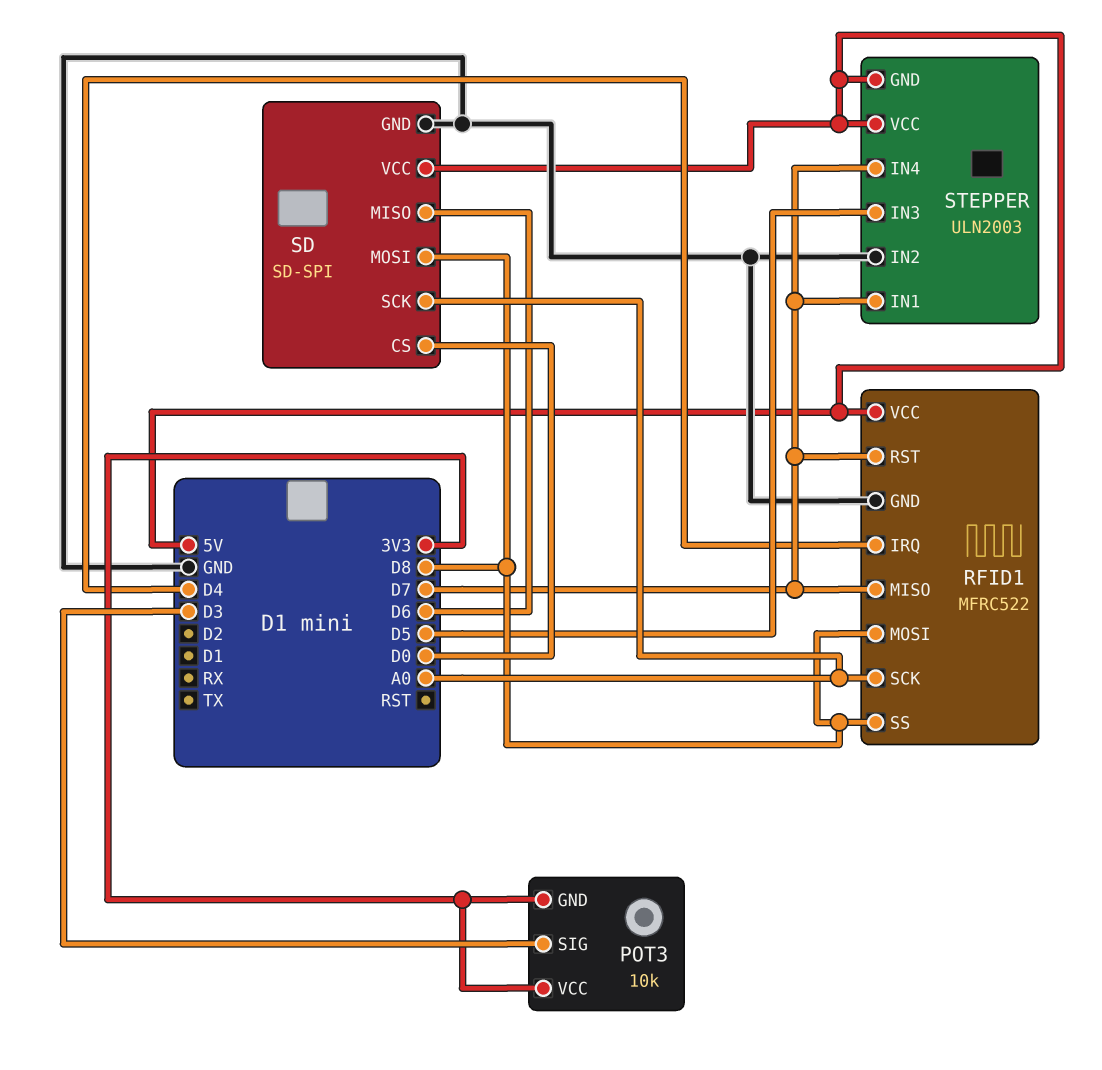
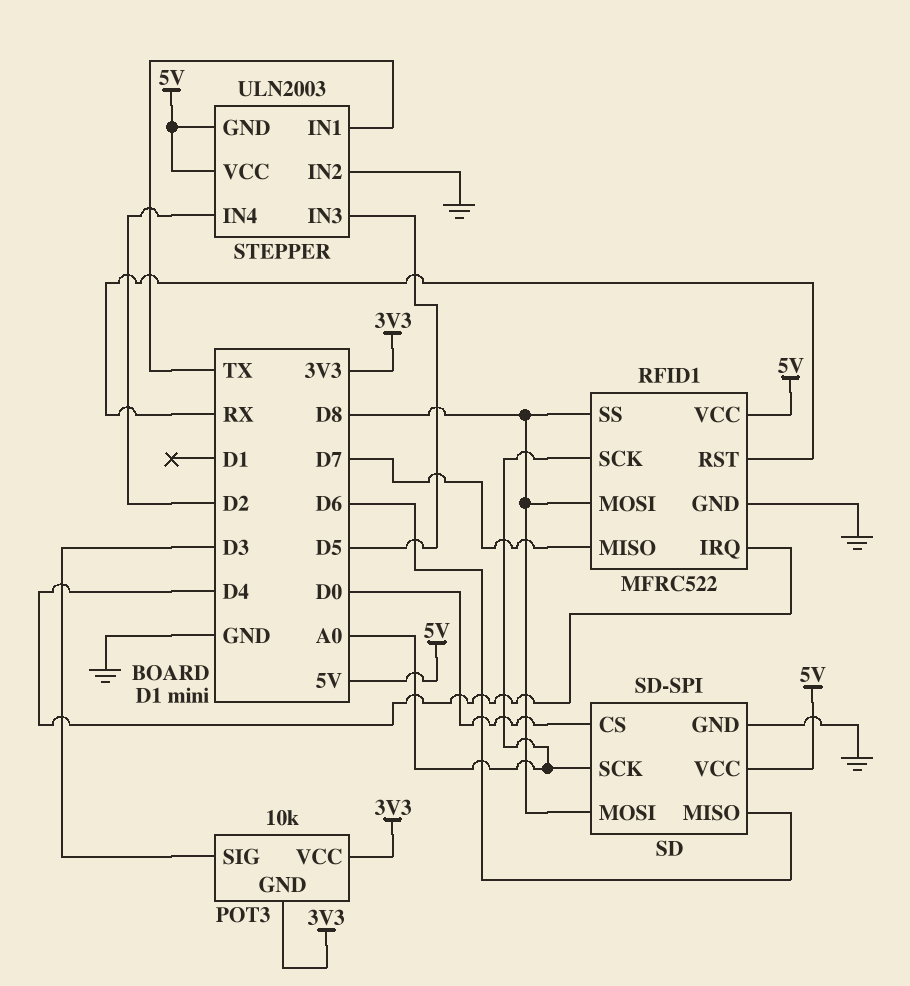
RFID1 pin RST: D7 -> RX
STEPPER pin IN1: D7 -> TX
STEPPER pin IN4: D7 -> D2

